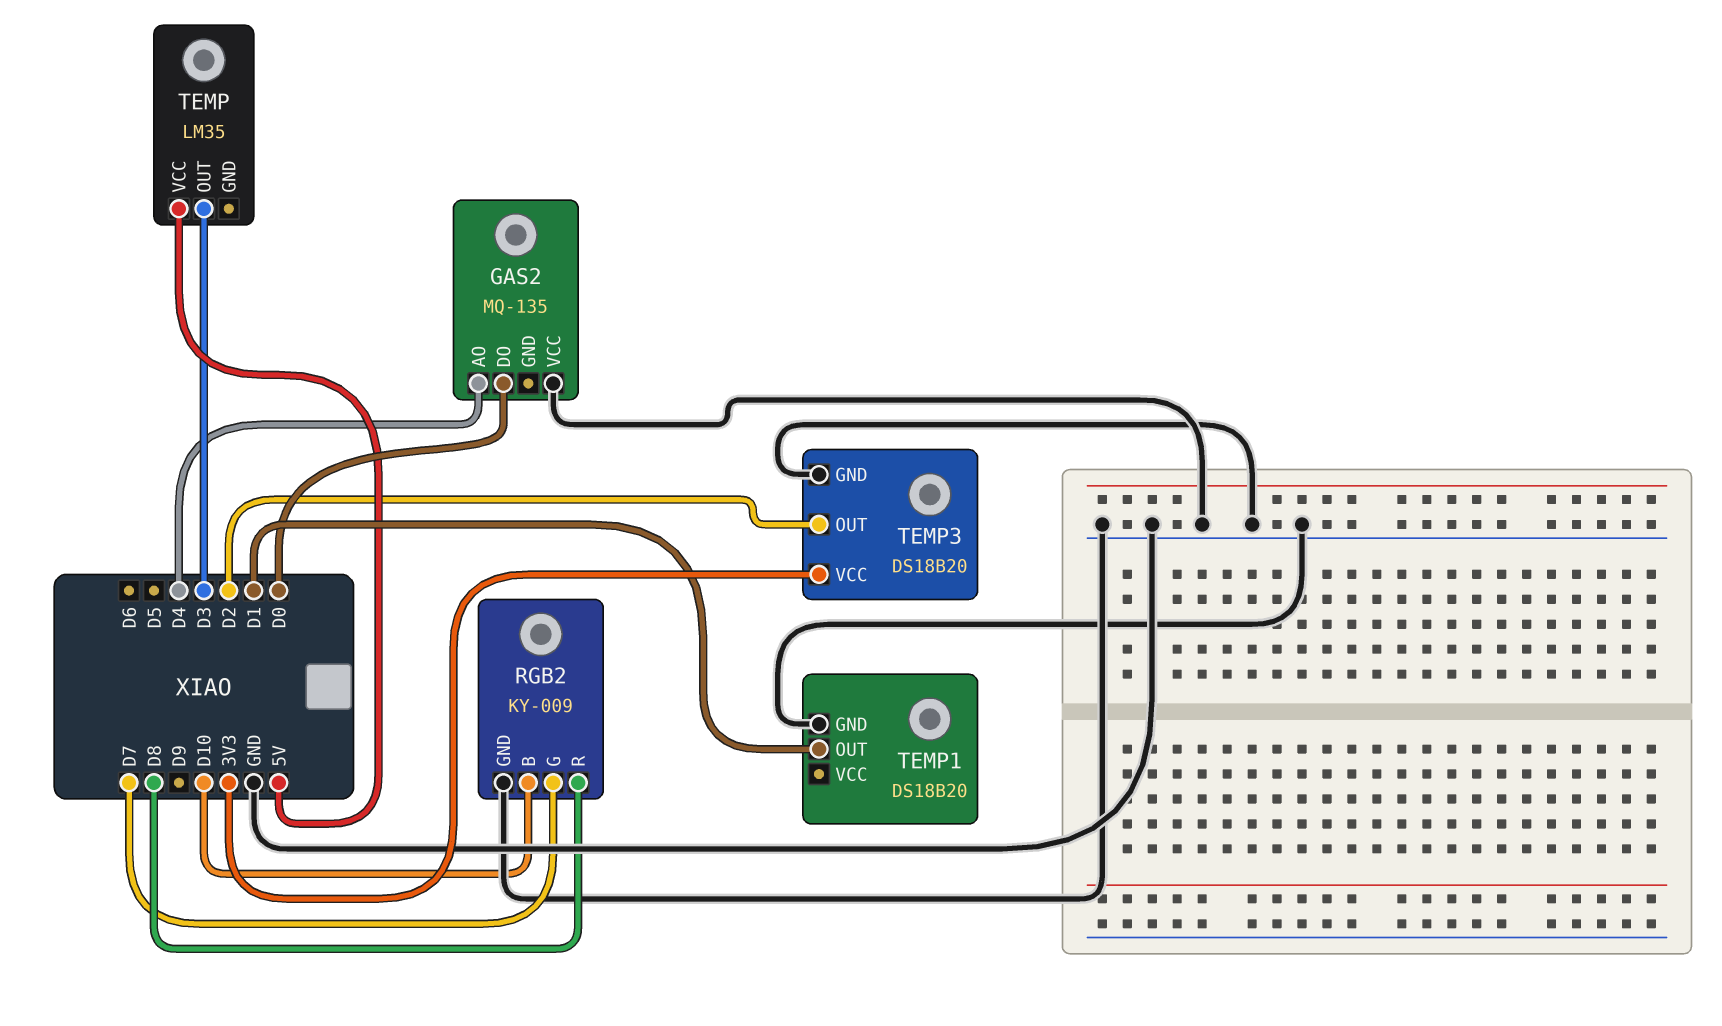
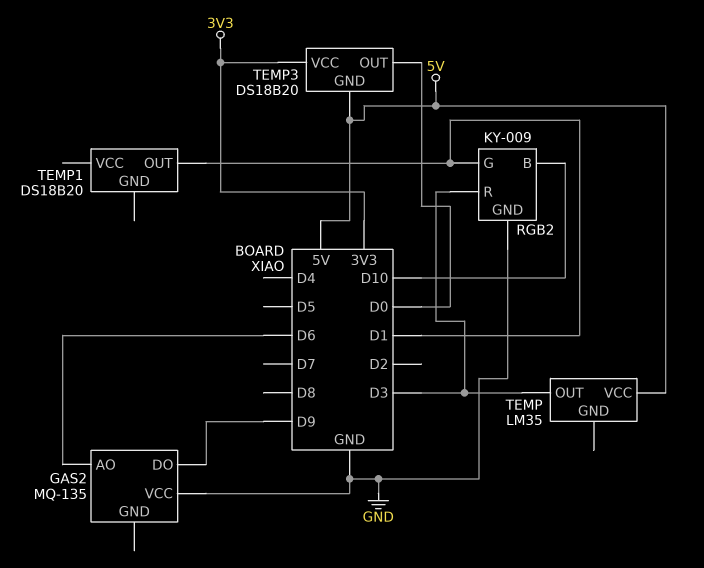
GAS2 pin AO: D4 -> D6
GAS2 pin DO: D0 -> D9
RGB2 pin G: D7 -> D1
RGB2 pin R: D8 -> D3
TEMP1 pin GND: GND -> none
TEMP3 pin GND: GND -> 5V
TEMP3 pin OUT: D2 -> D0

